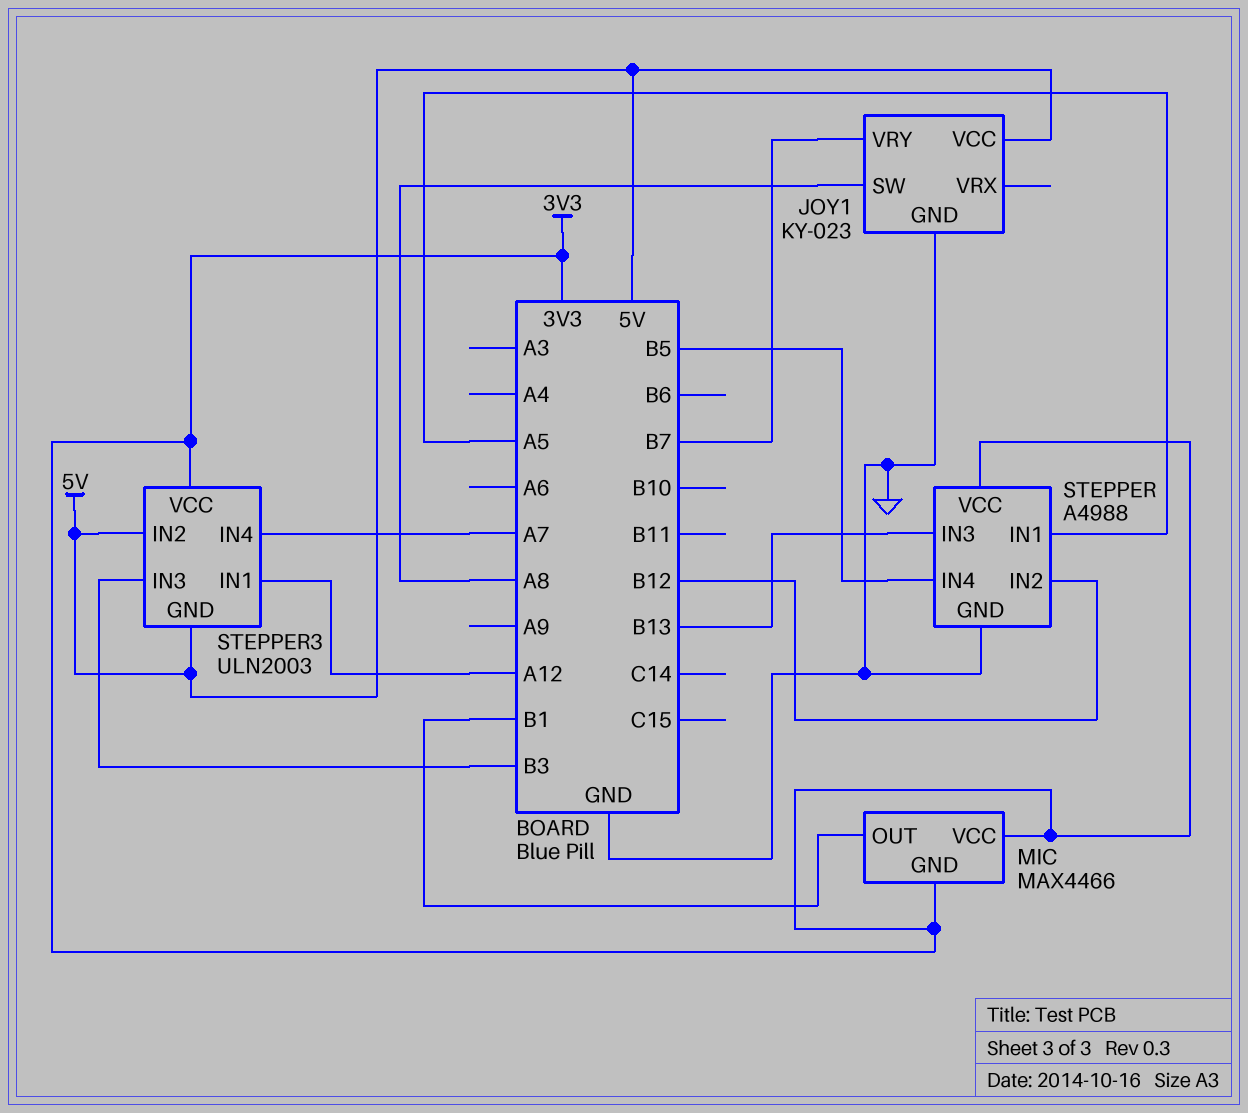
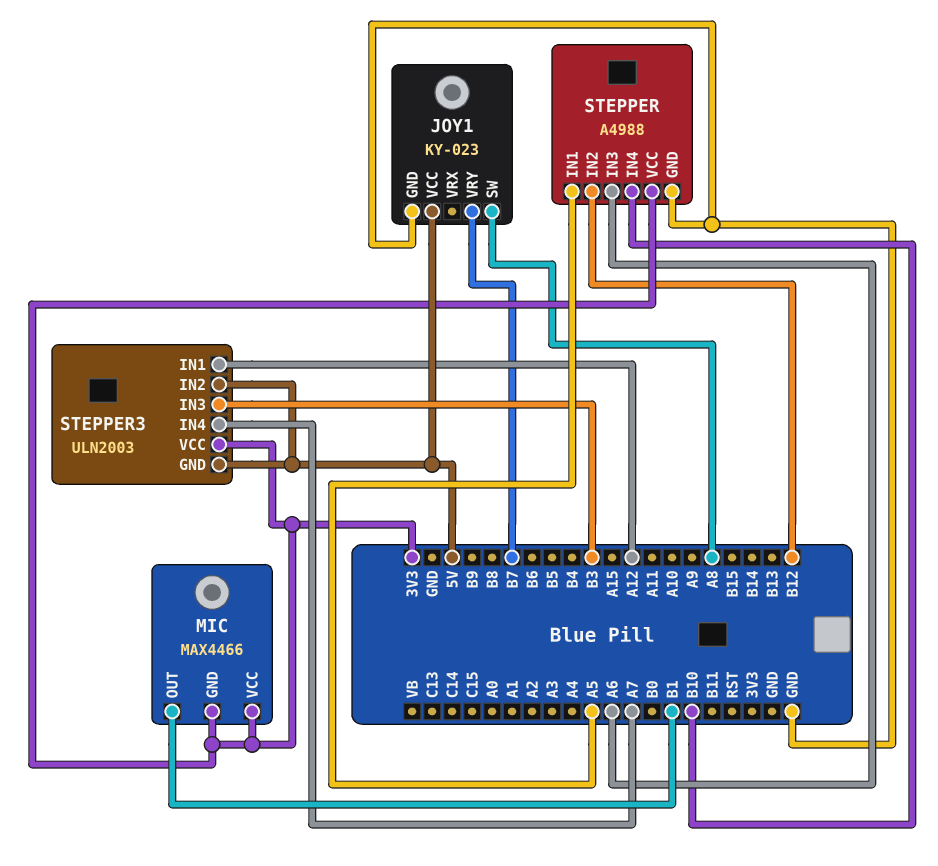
STEPPER pin IN3: B13 -> A6
STEPPER pin IN4: B5 -> B10

